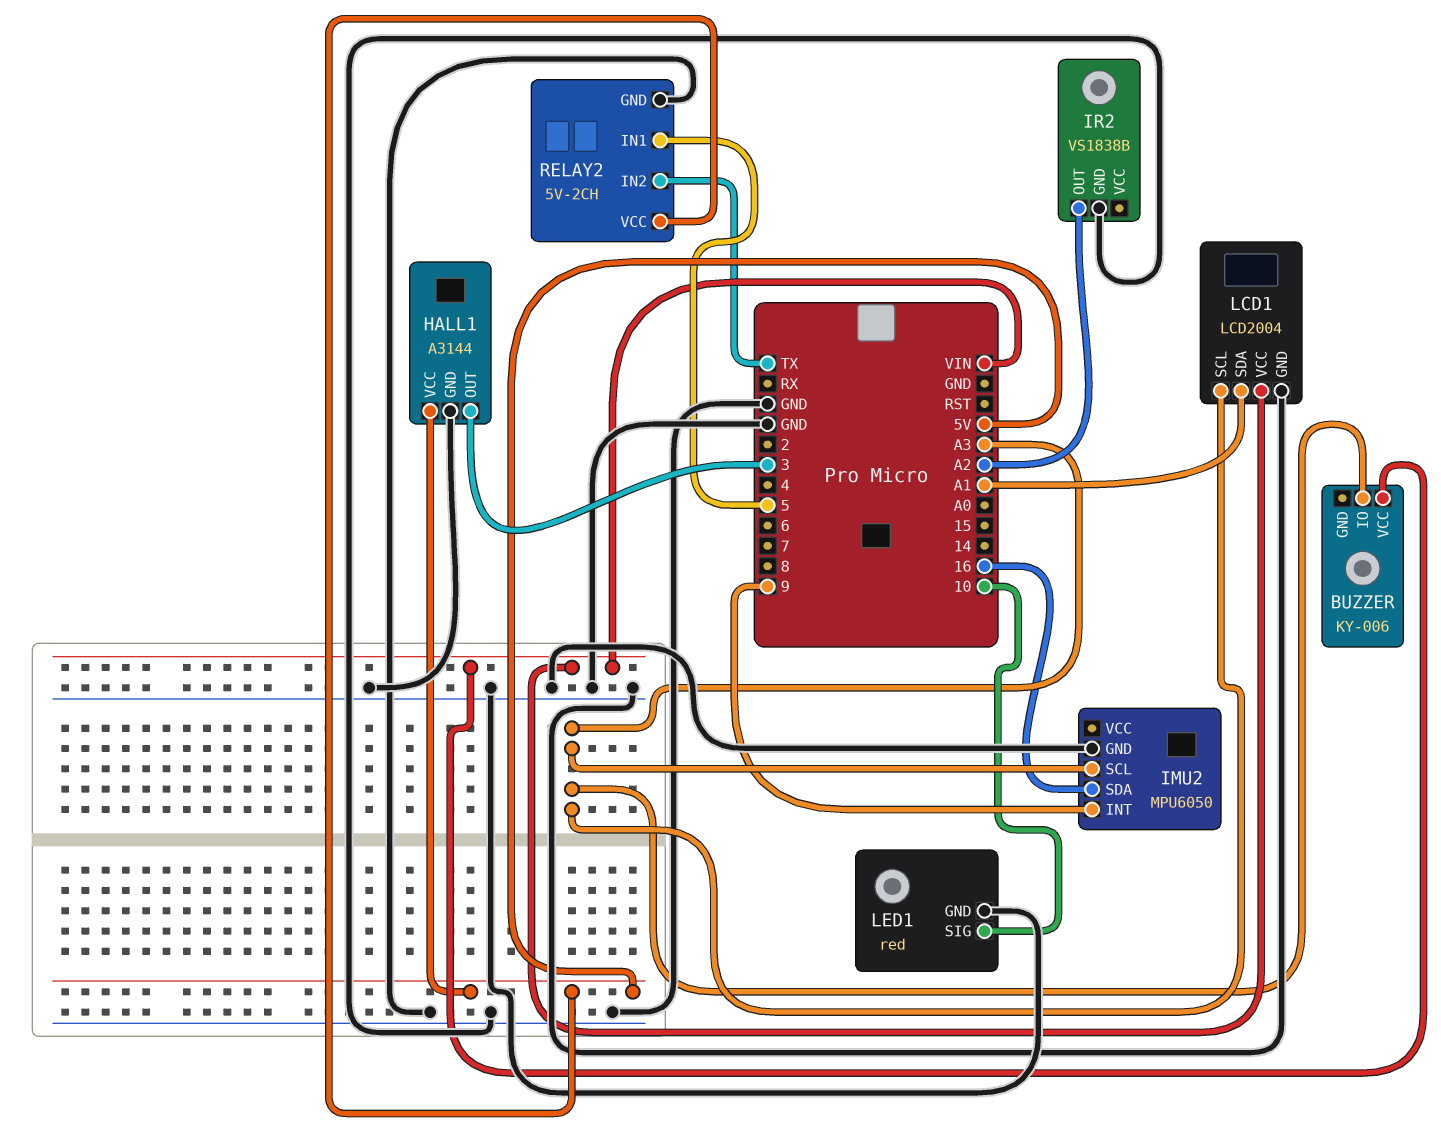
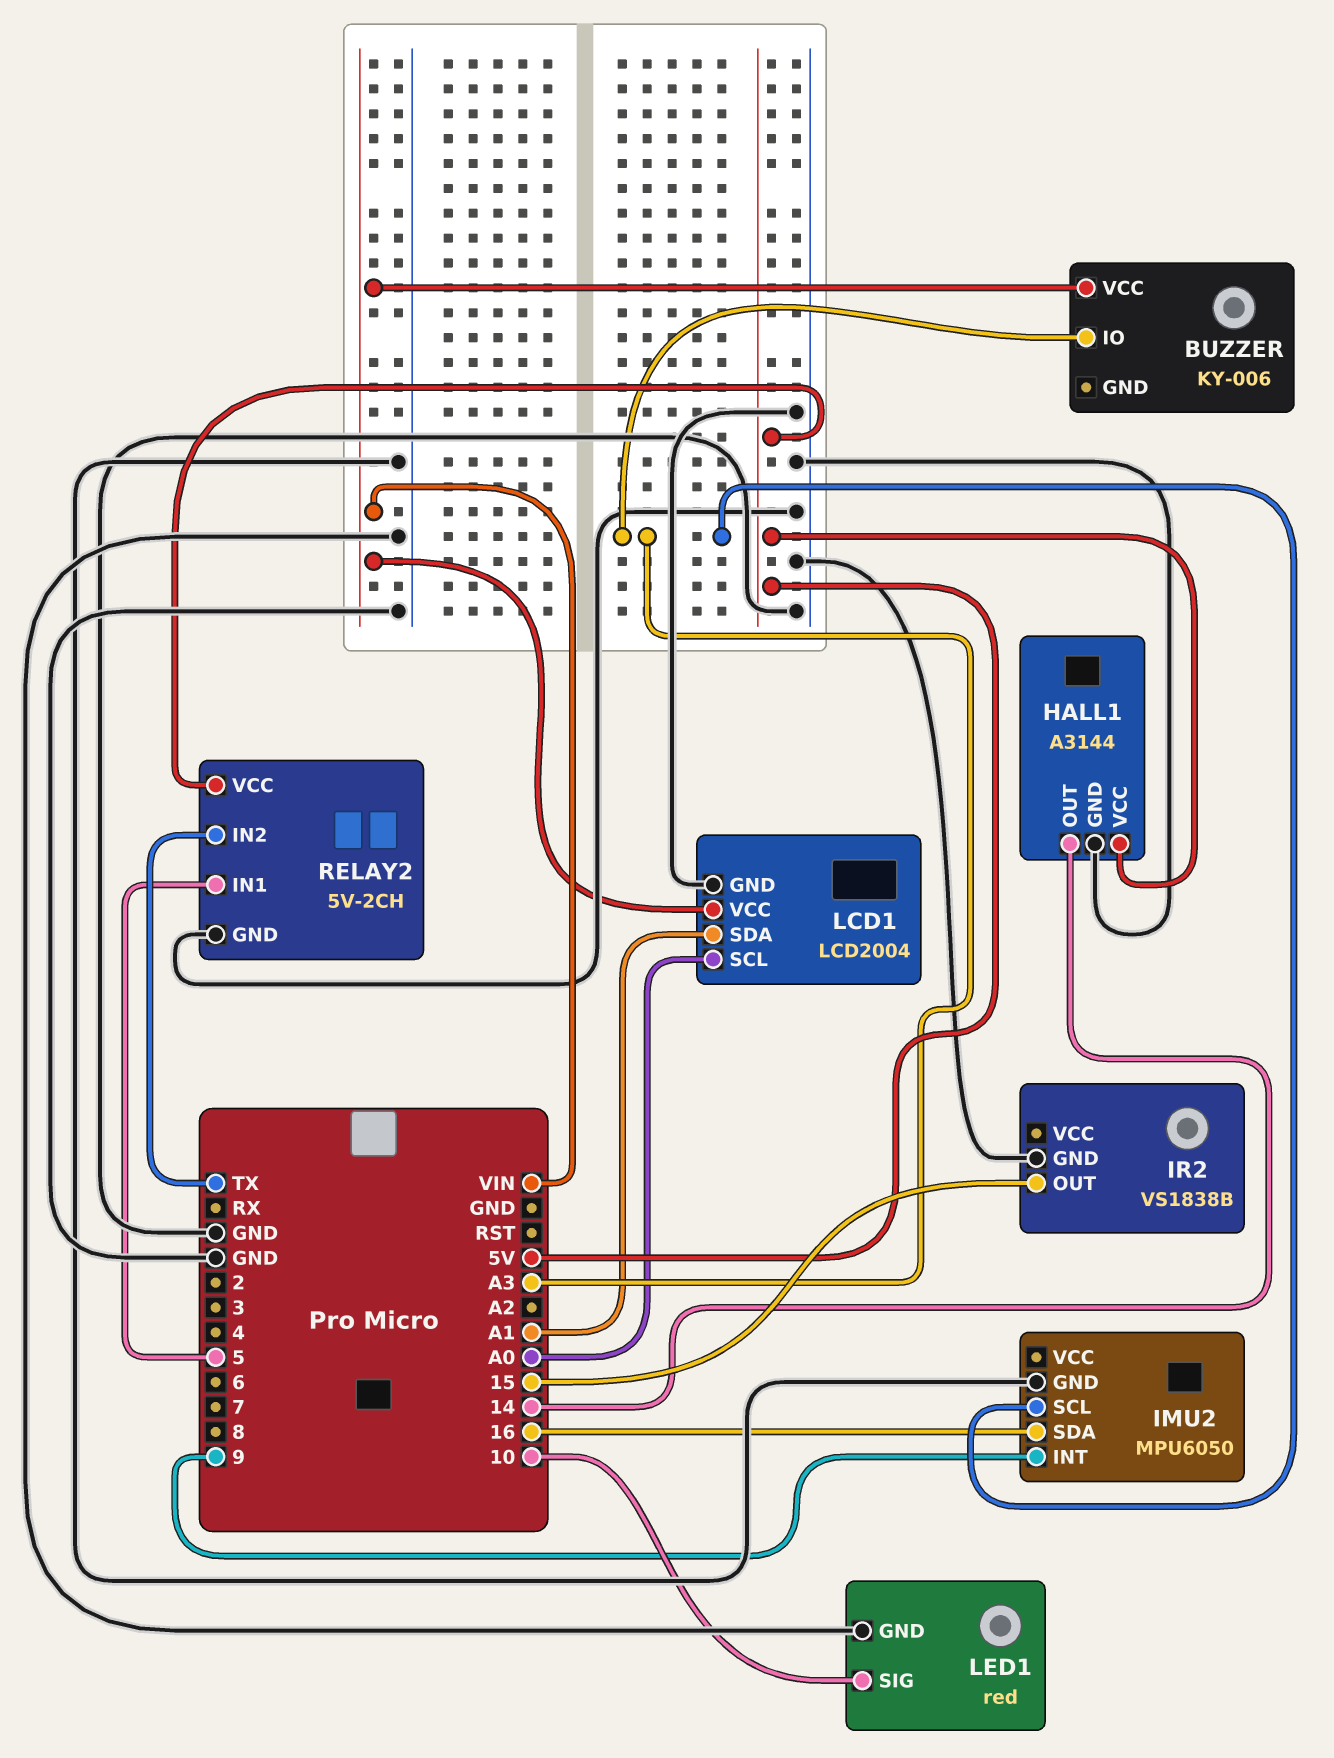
HALL1 pin OUT: 3 -> 14
IR2 pin OUT: A2 -> 15
LCD1 pin SCL: A3 -> A0

